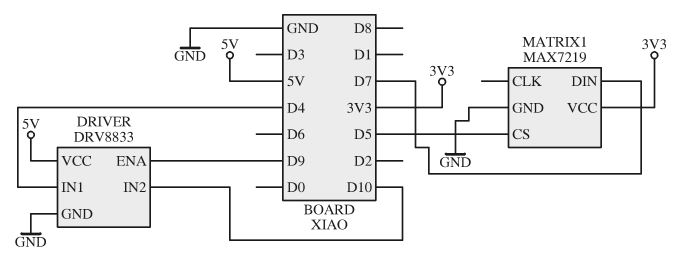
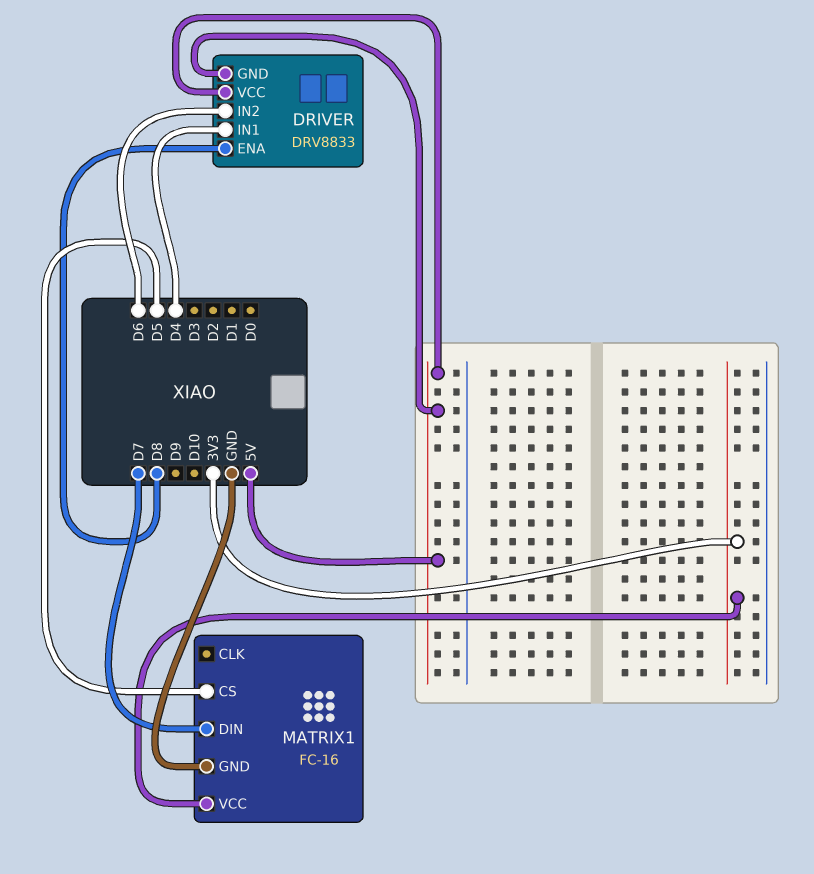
DRIVER pin ENA: D9 -> D8
DRIVER pin GND: GND -> 5V
DRIVER pin IN2: D10 -> D6
MATRIX1: MAX7219 -> FC-16

